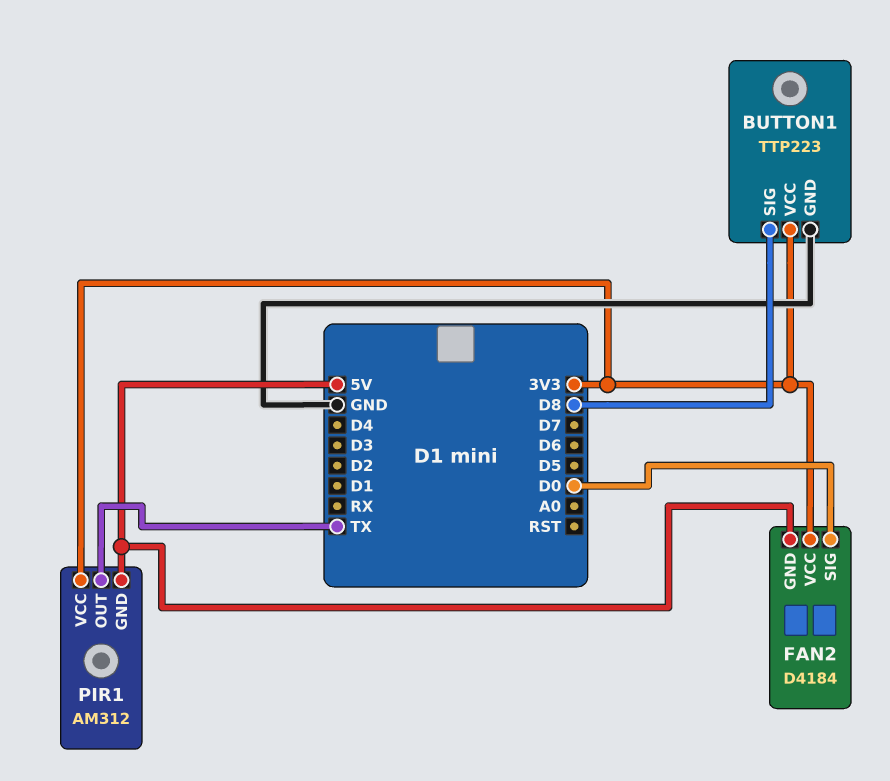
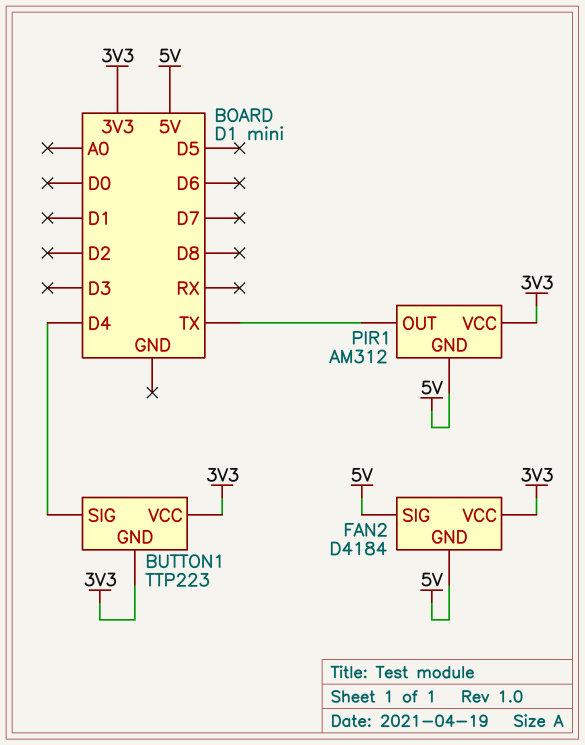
BUTTON1 pin GND: GND -> 3V3
BUTTON1 pin SIG: D8 -> D4
FAN2 pin SIG: D0 -> 5V

